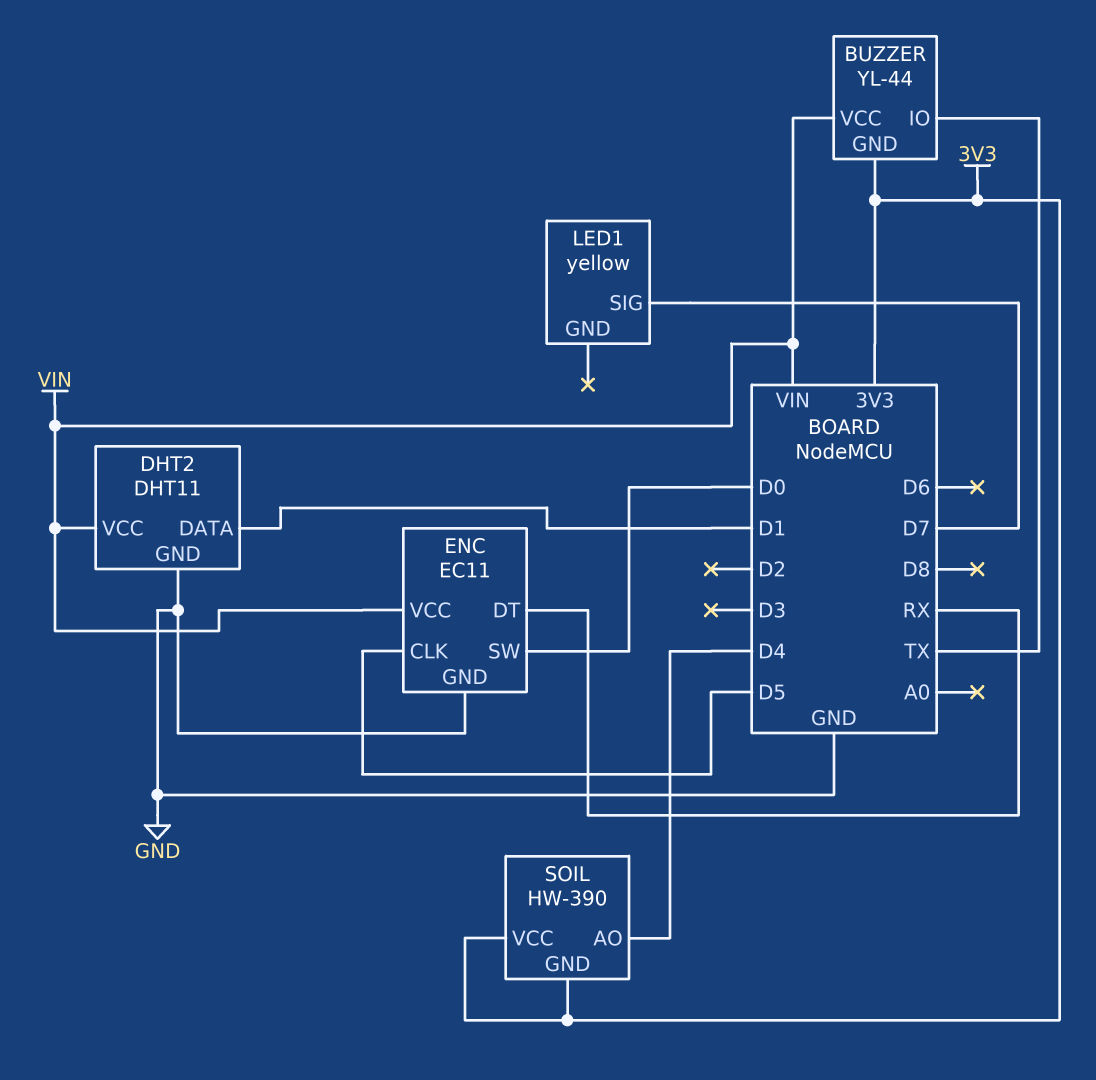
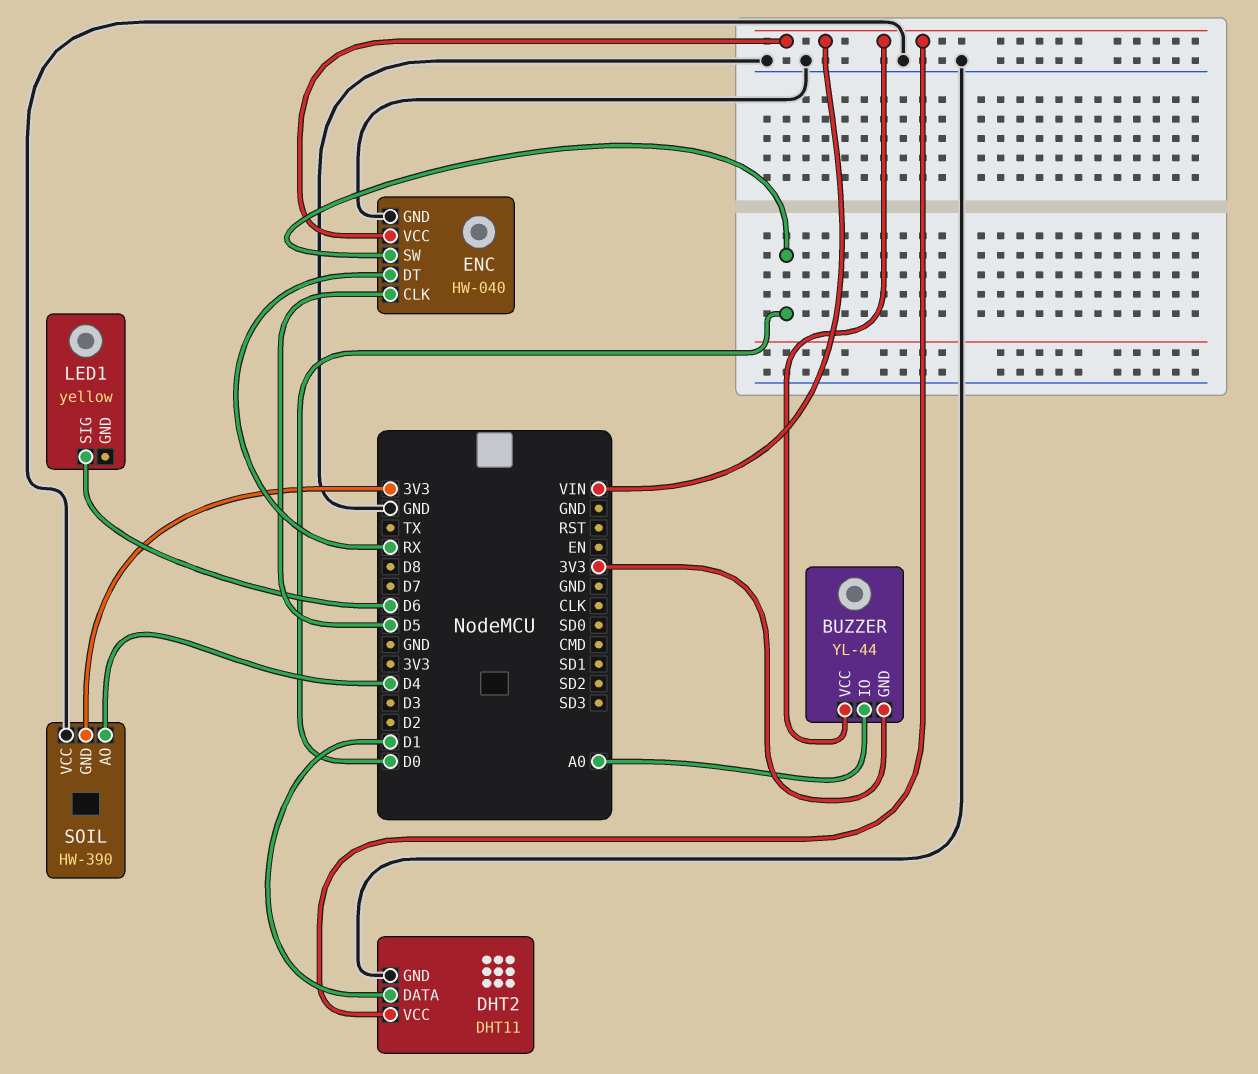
BUZZER pin IO: TX -> A0
ENC: EC11 -> HW-040
LED1 pin SIG: D7 -> D6
SOIL pin VCC: 3V3 -> GND

